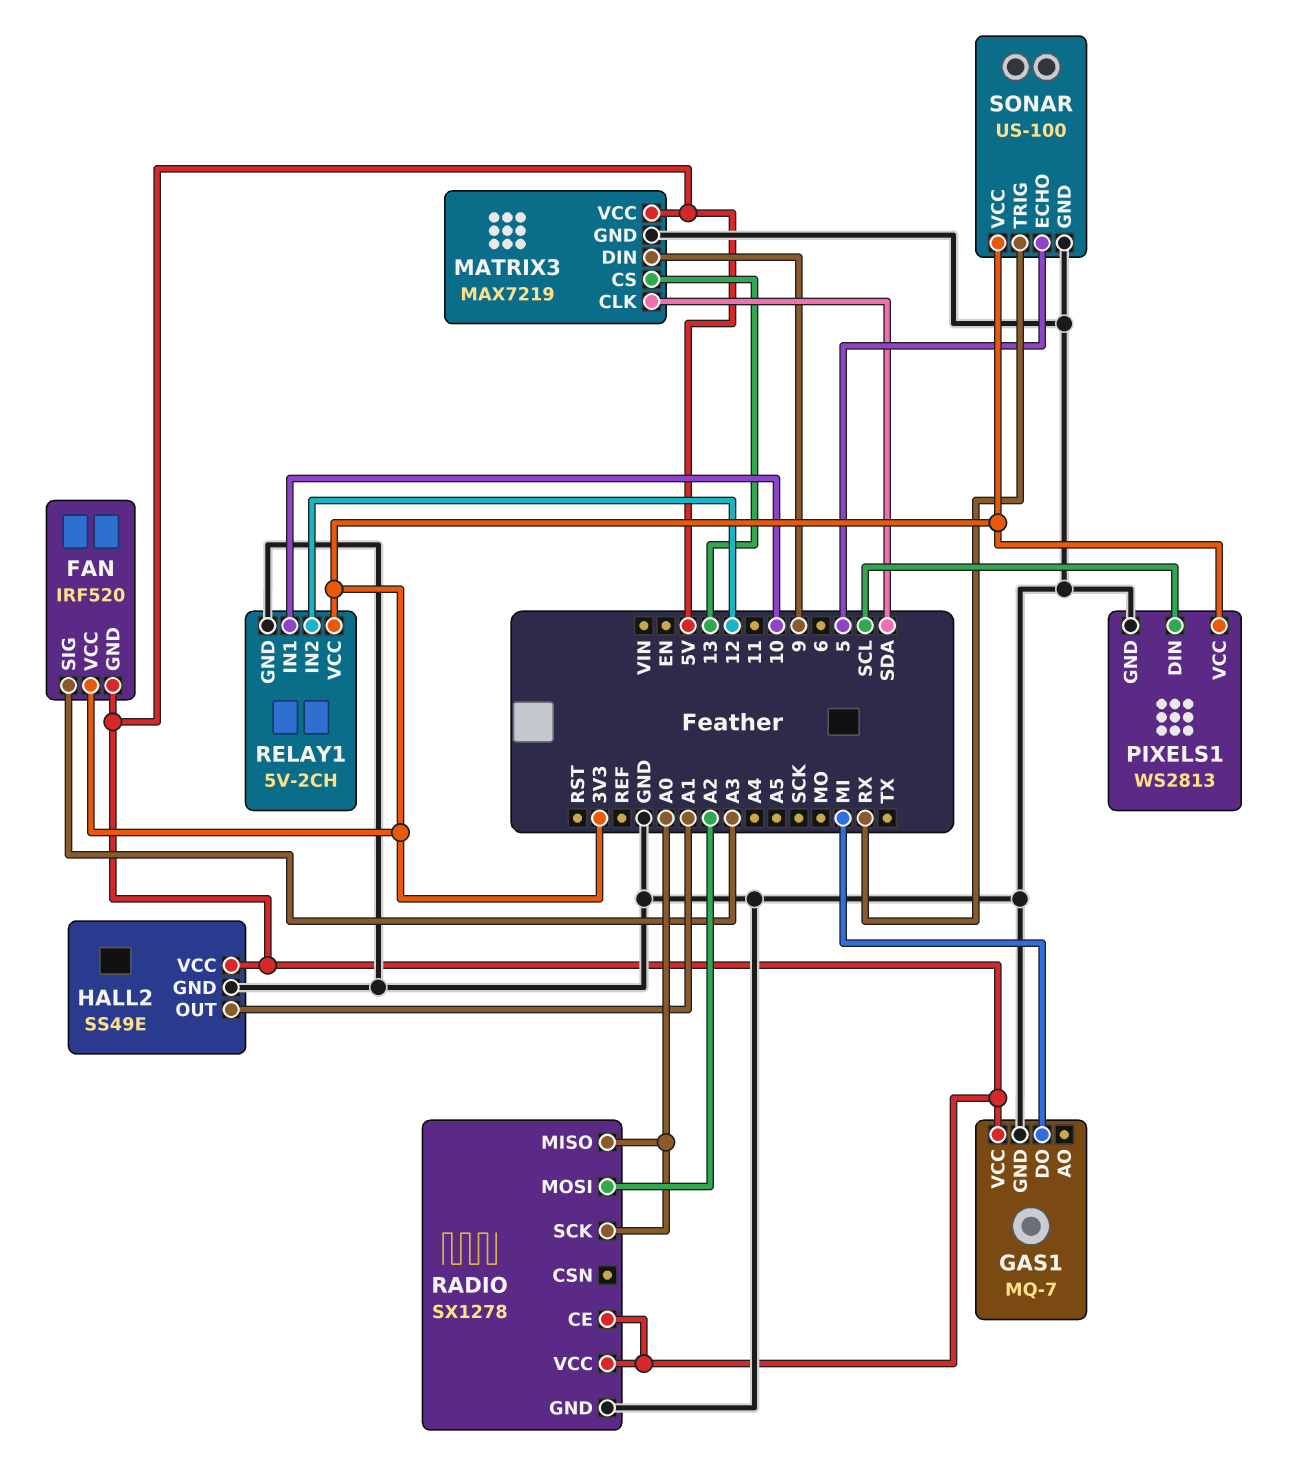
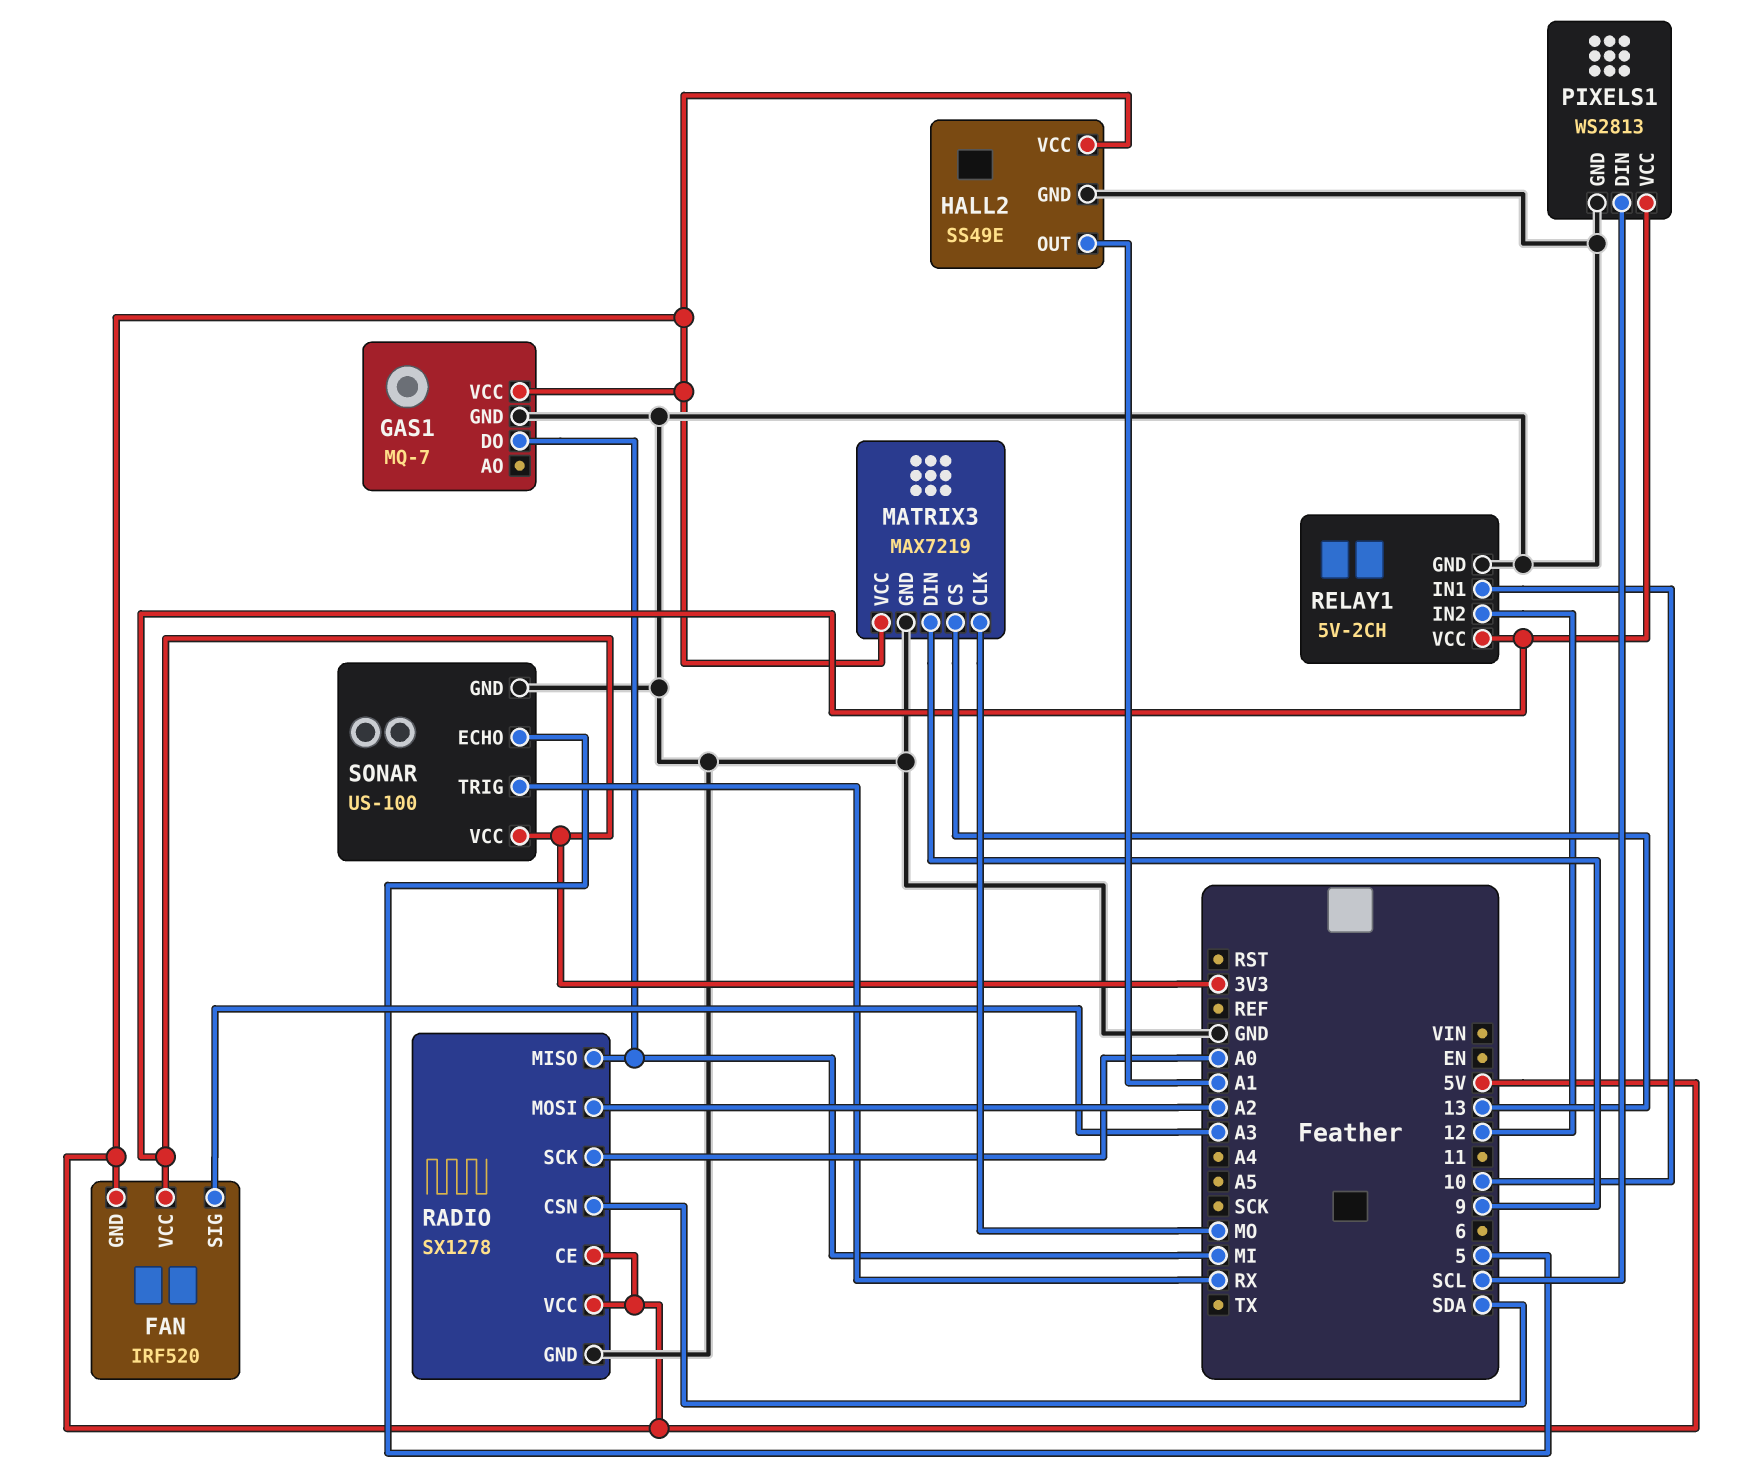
MATRIX3 pin CLK: SDA -> MO
RADIO pin CSN: none -> SDA
RADIO pin MISO: A0 -> MI

